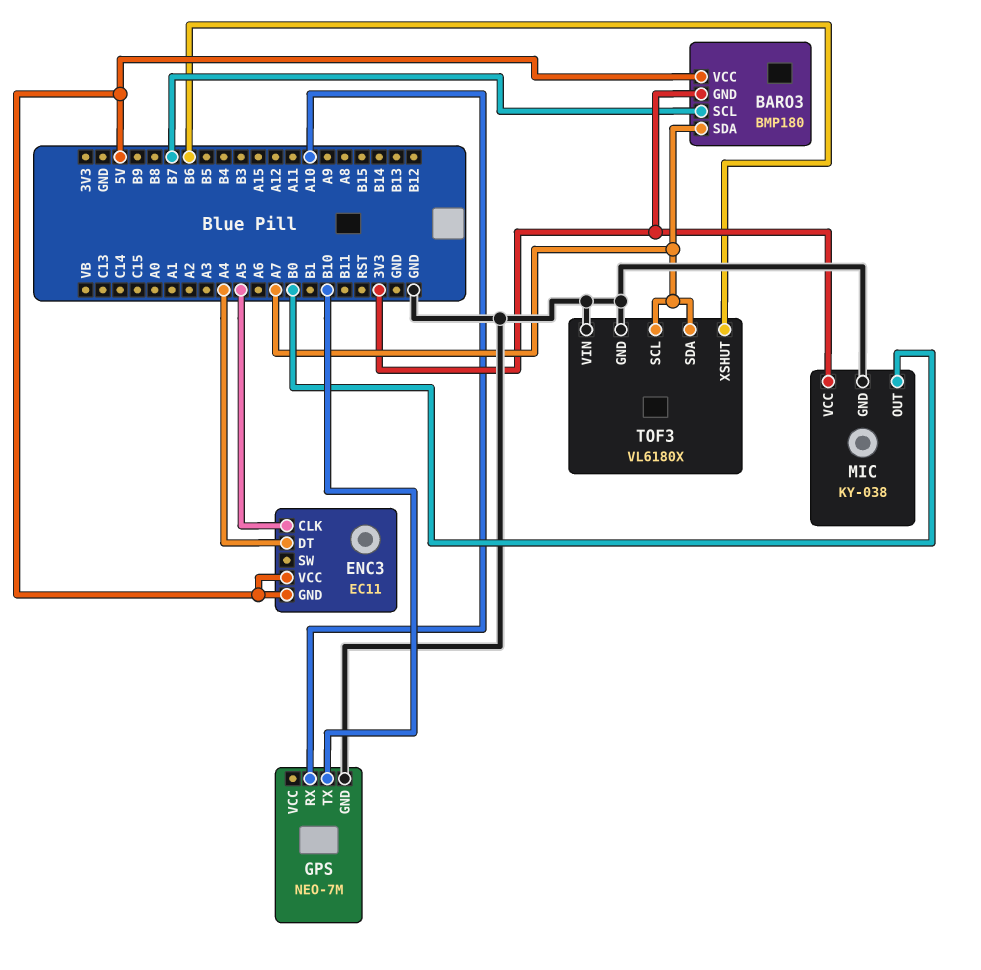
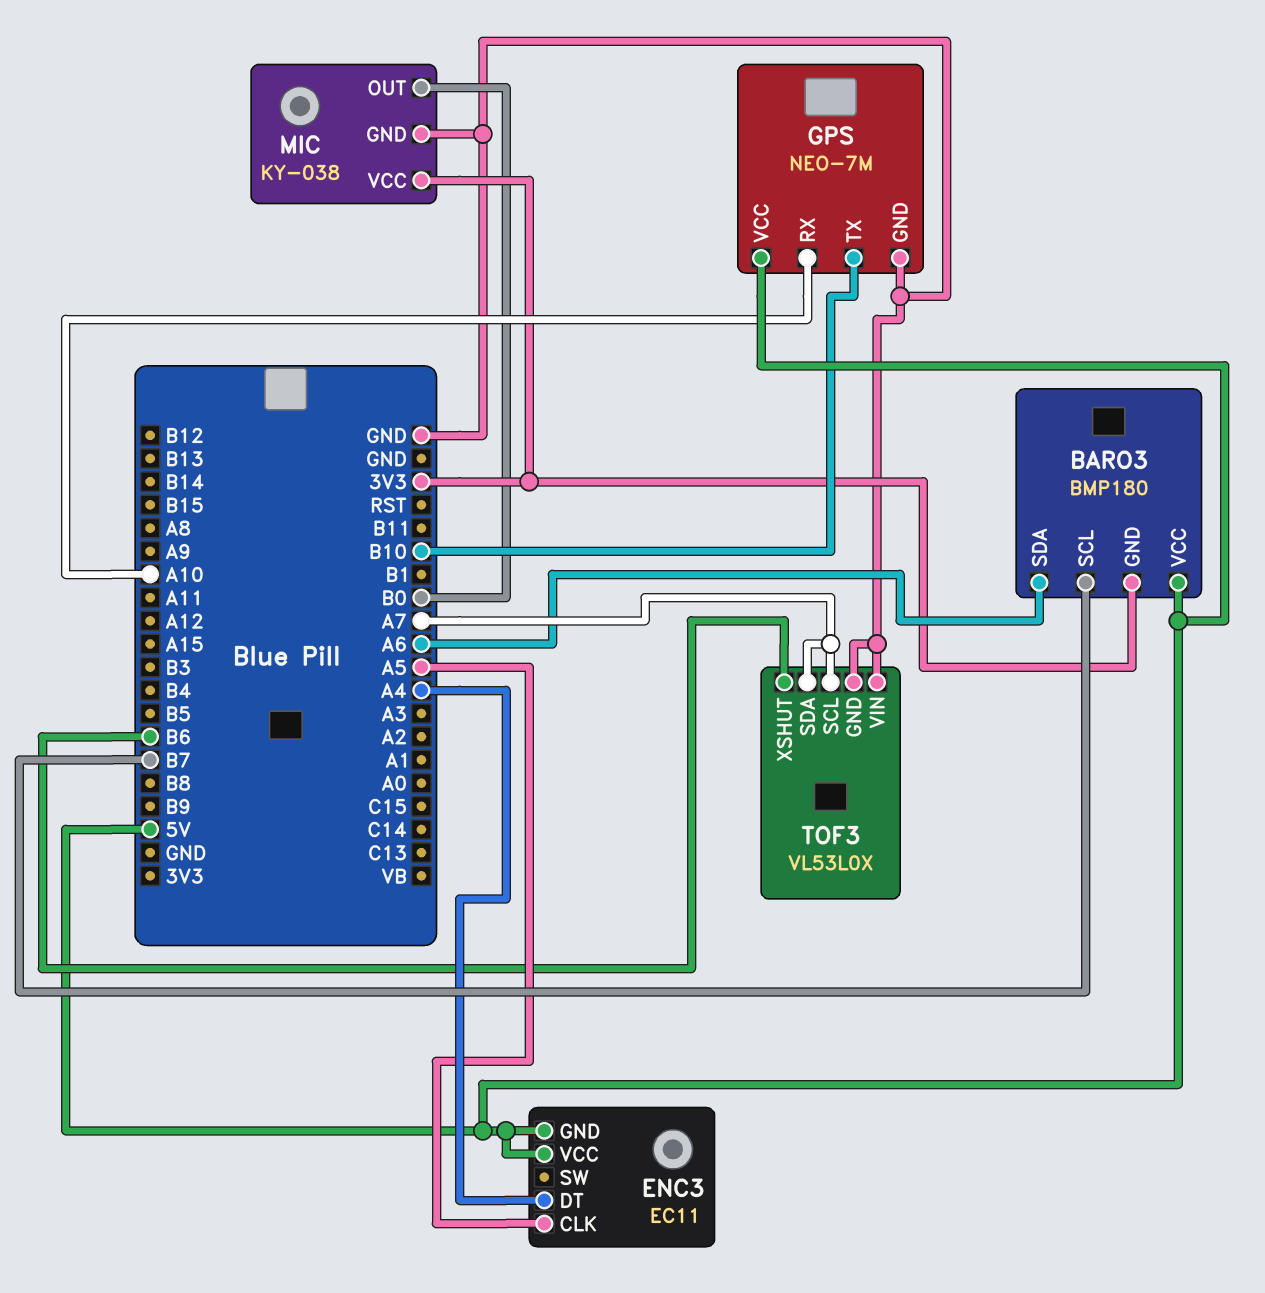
BARO3 pin SDA: A7 -> A6
GPS pin VCC: none -> 5V
TOF3: VL6180X -> VL53L0X

